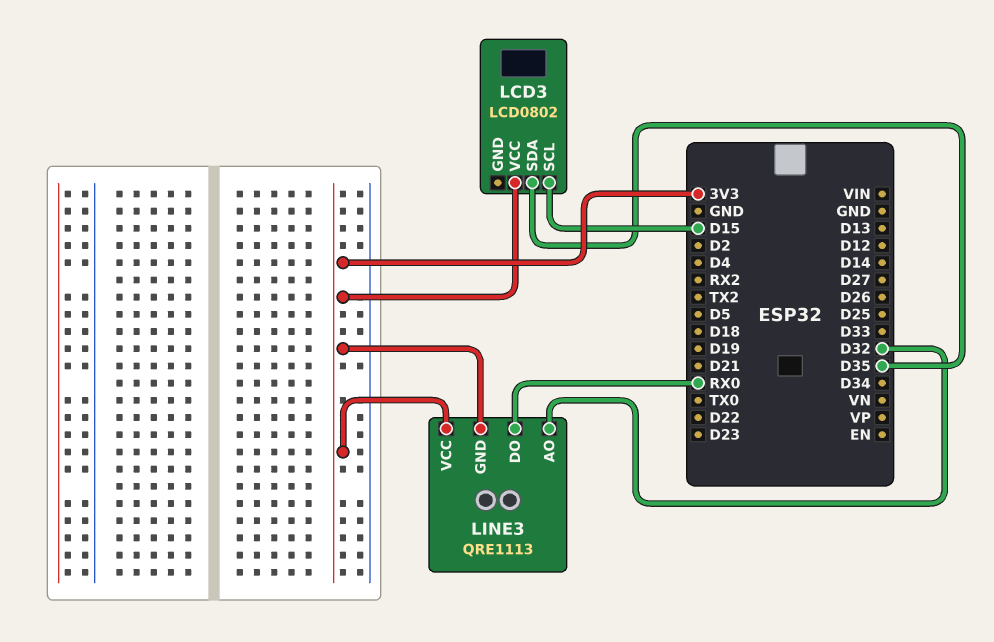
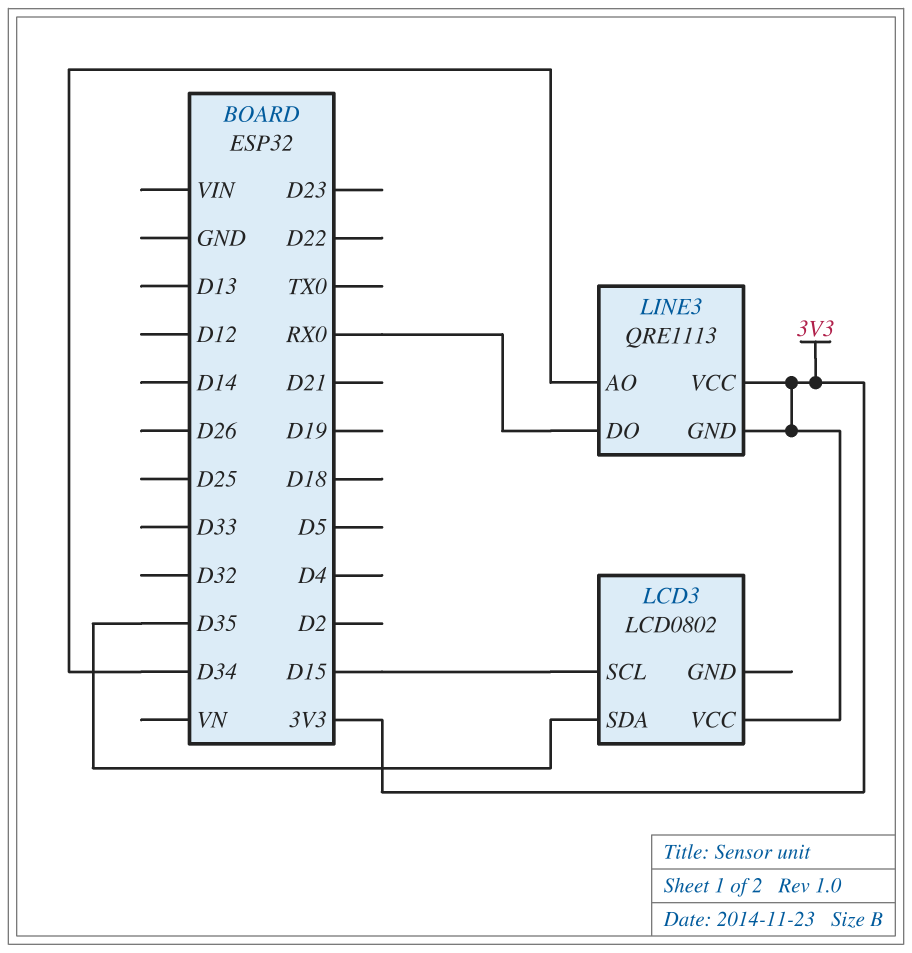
LINE3 pin AO: D32 -> D34

